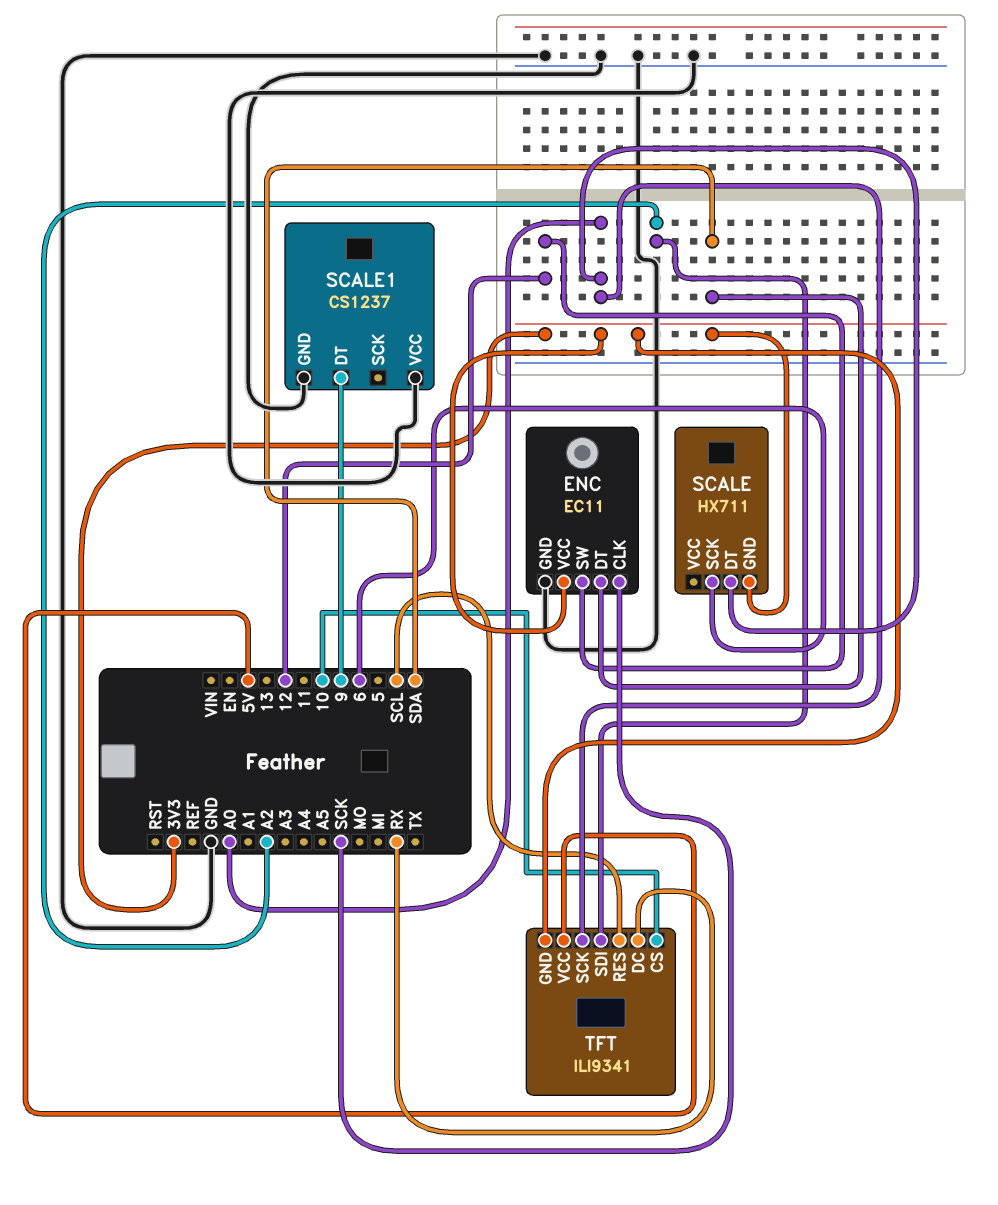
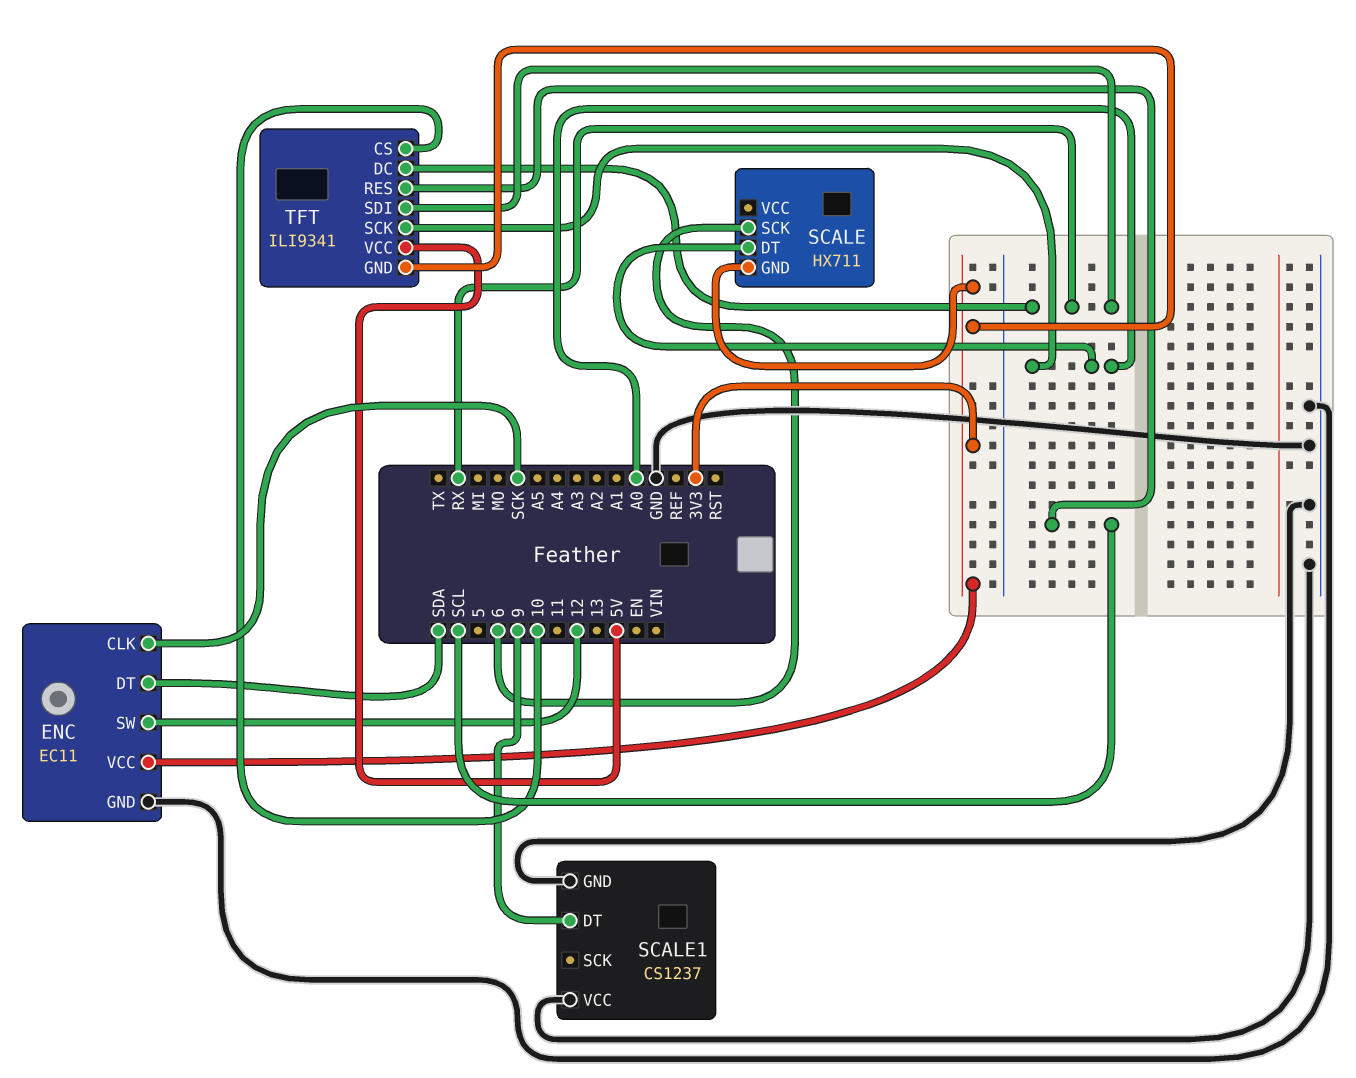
TFT pin SDI: A2 -> RX

